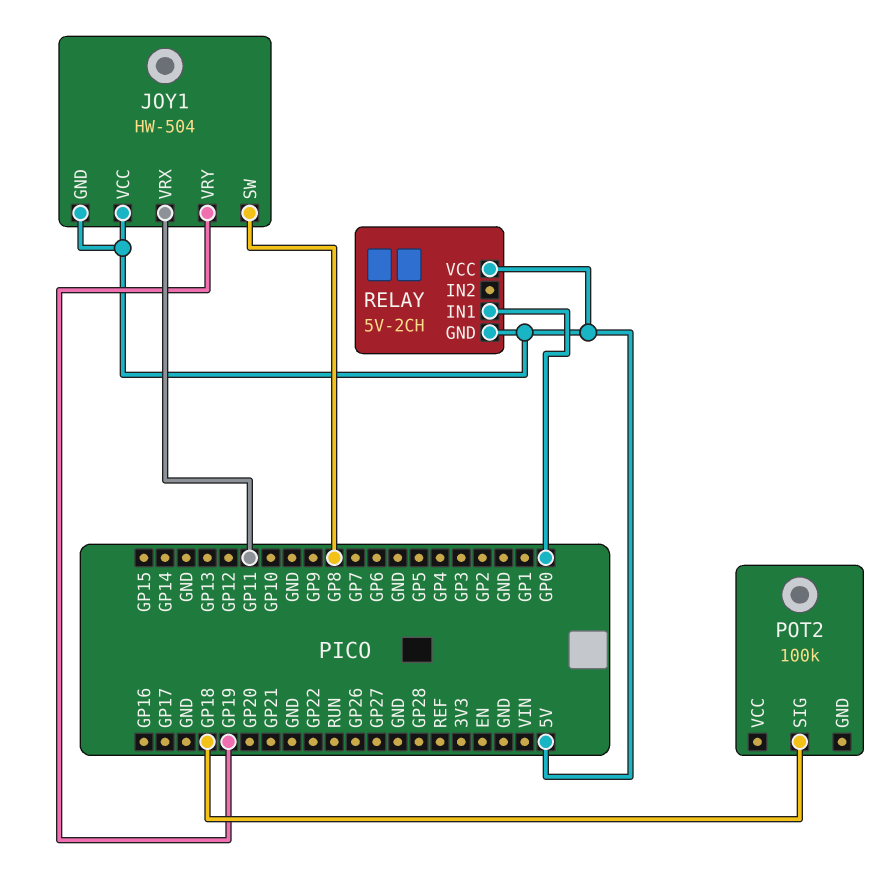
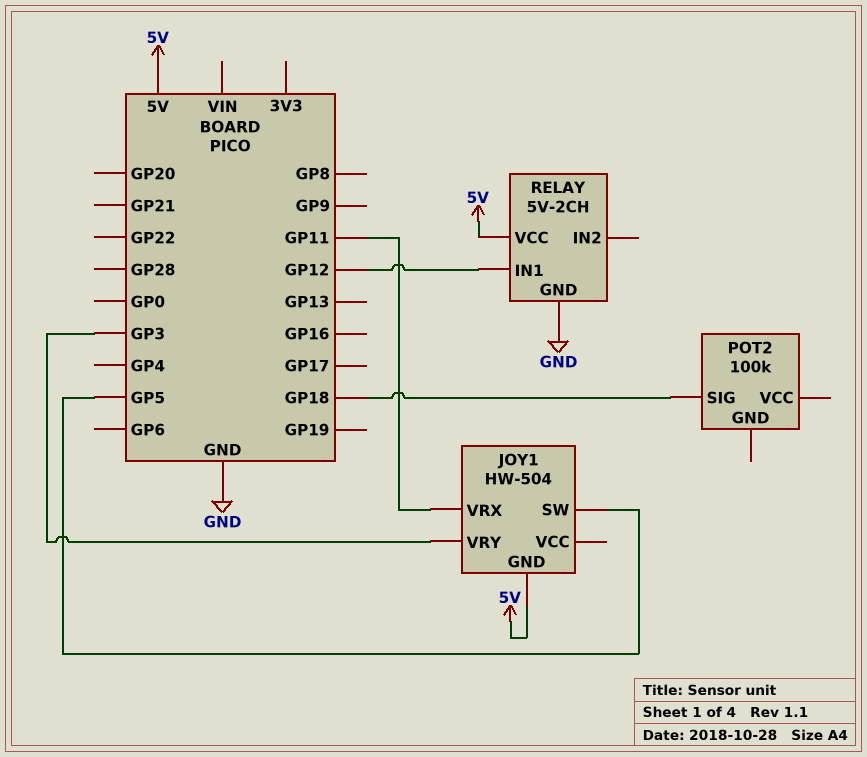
JOY1 pin SW: GP8 -> GP5
JOY1 pin VCC: 5V -> none
JOY1 pin VRY: GP19 -> GP3
RELAY pin GND: 5V -> GND
RELAY pin IN1: GP0 -> GP12

